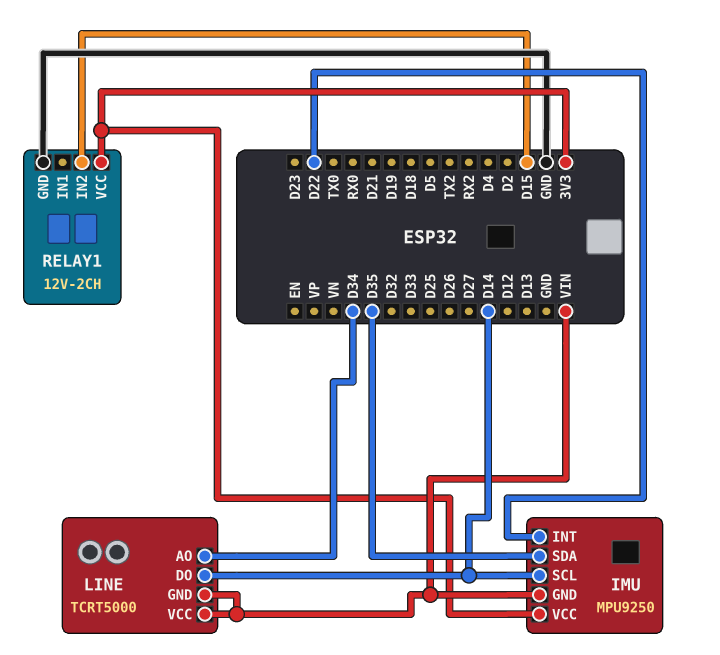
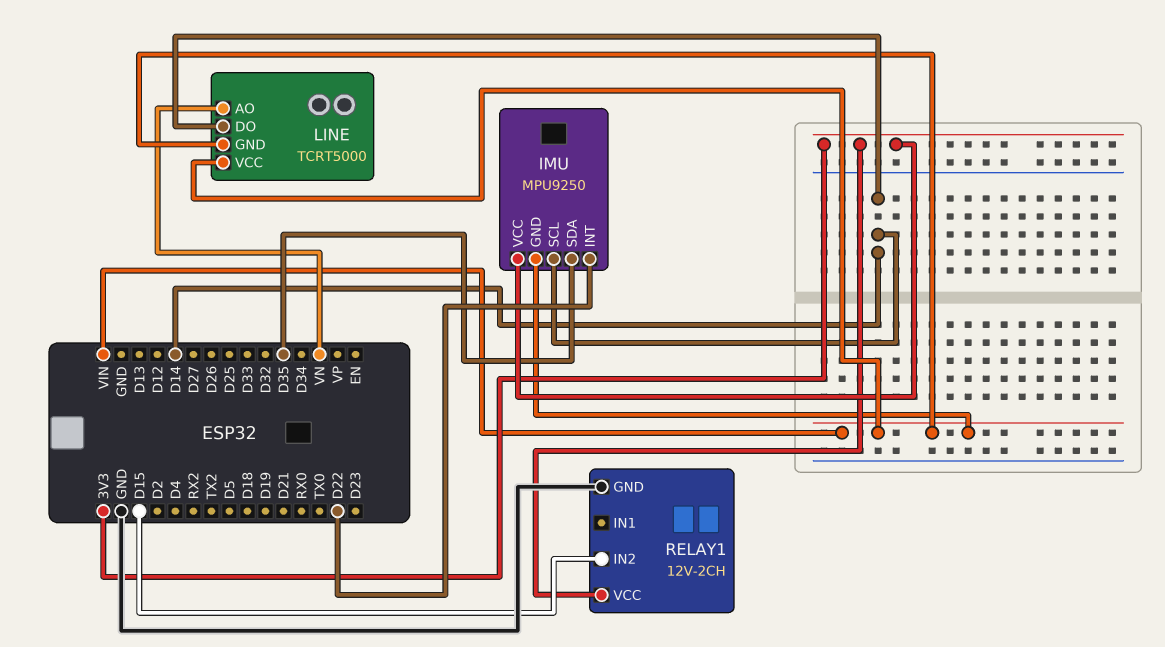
LINE pin AO: D34 -> VN

